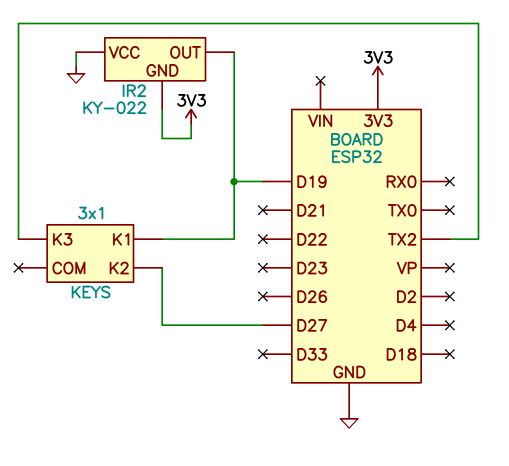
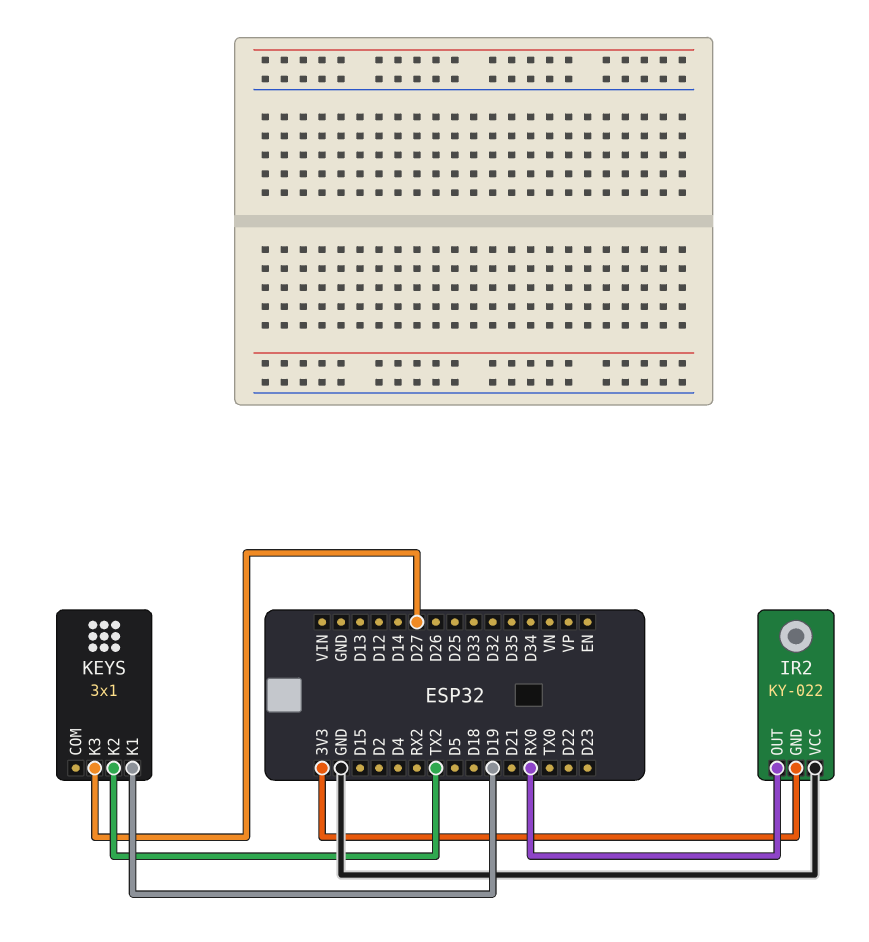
IR2 pin OUT: D19 -> RX0
KEYS pin K2: D27 -> TX2
KEYS pin K3: TX2 -> D27

